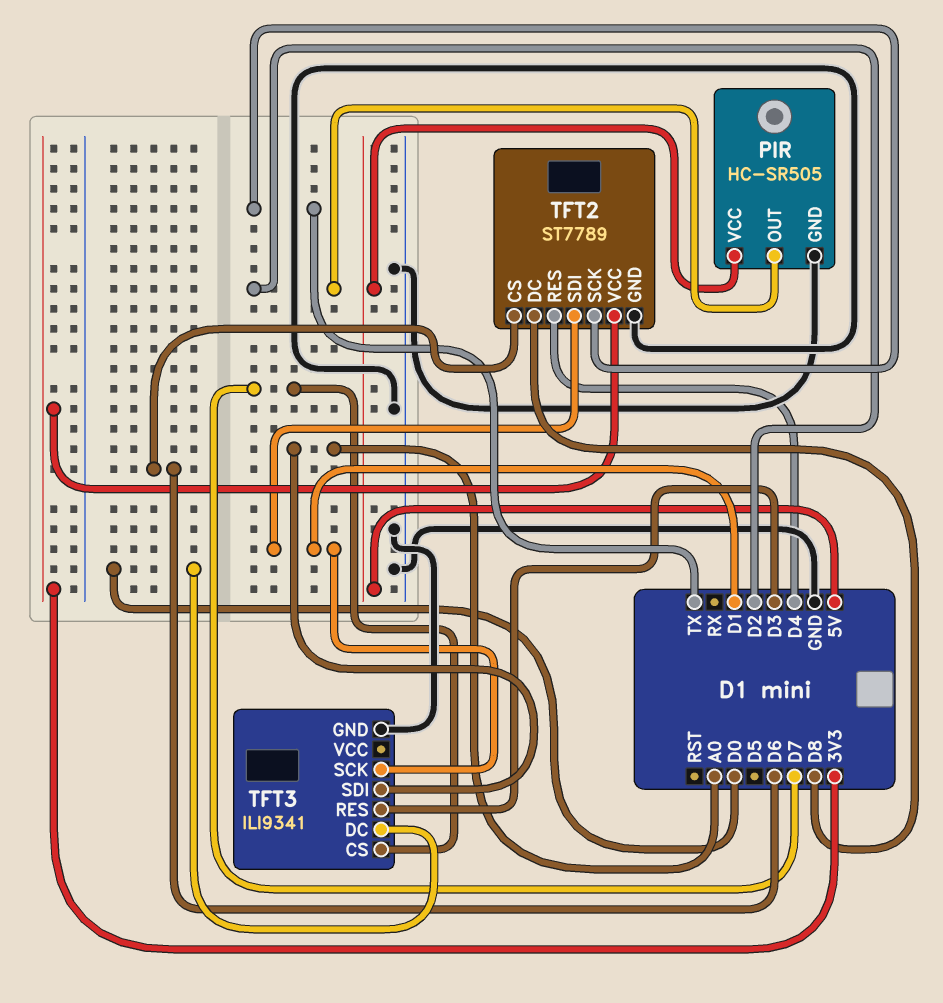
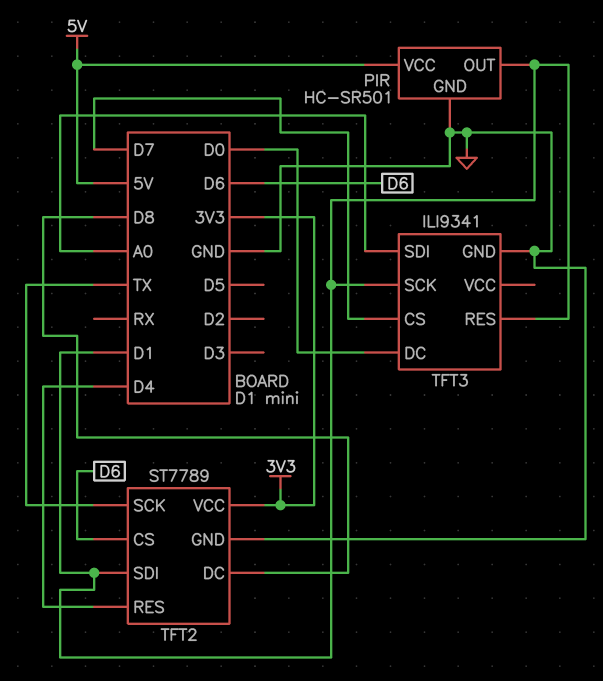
PIR: HC-SR505 -> HC-SR501
PIR pin OUT: D2 -> D1
TFT3 pin RES: D3 -> D1

